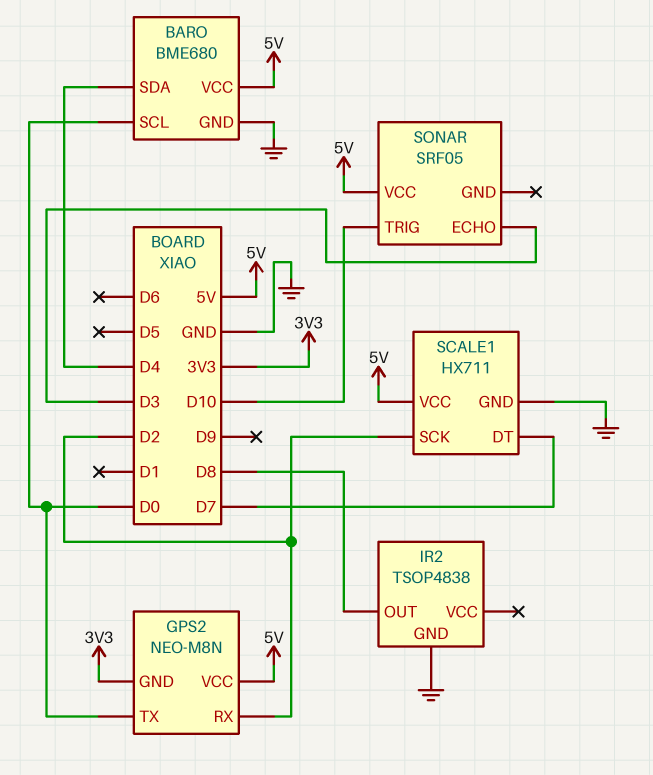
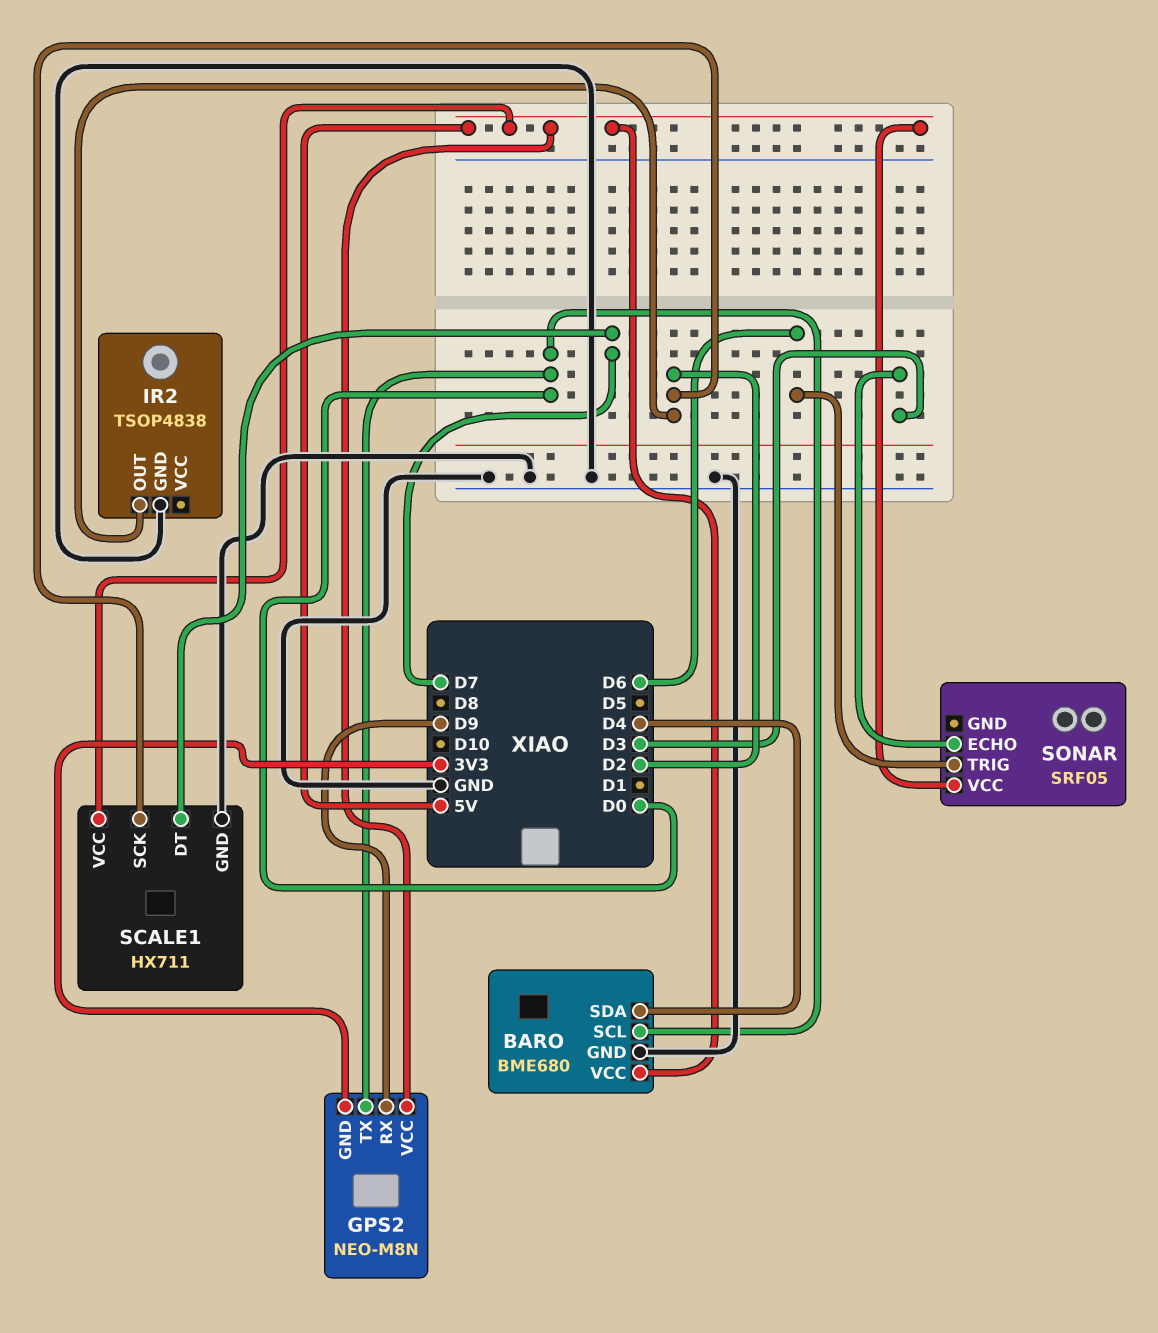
GPS2 pin RX: D2 -> D9
IR2 pin OUT: D8 -> D2
SONAR pin TRIG: D10 -> D6

